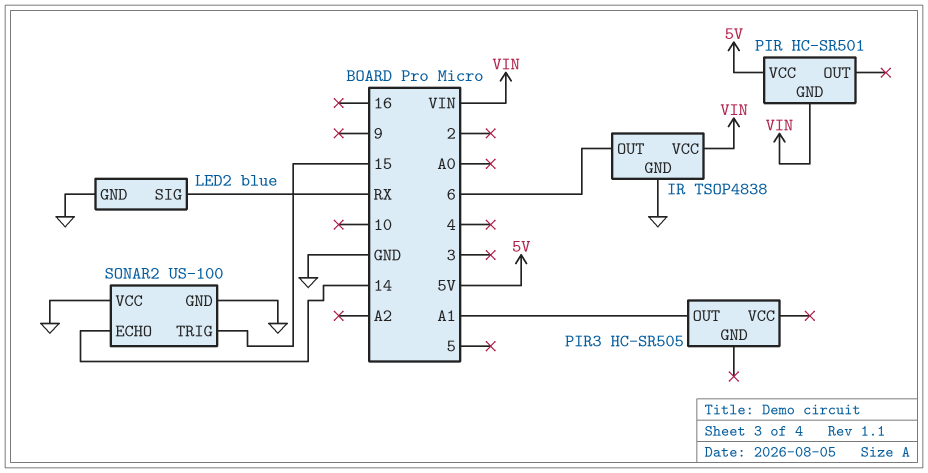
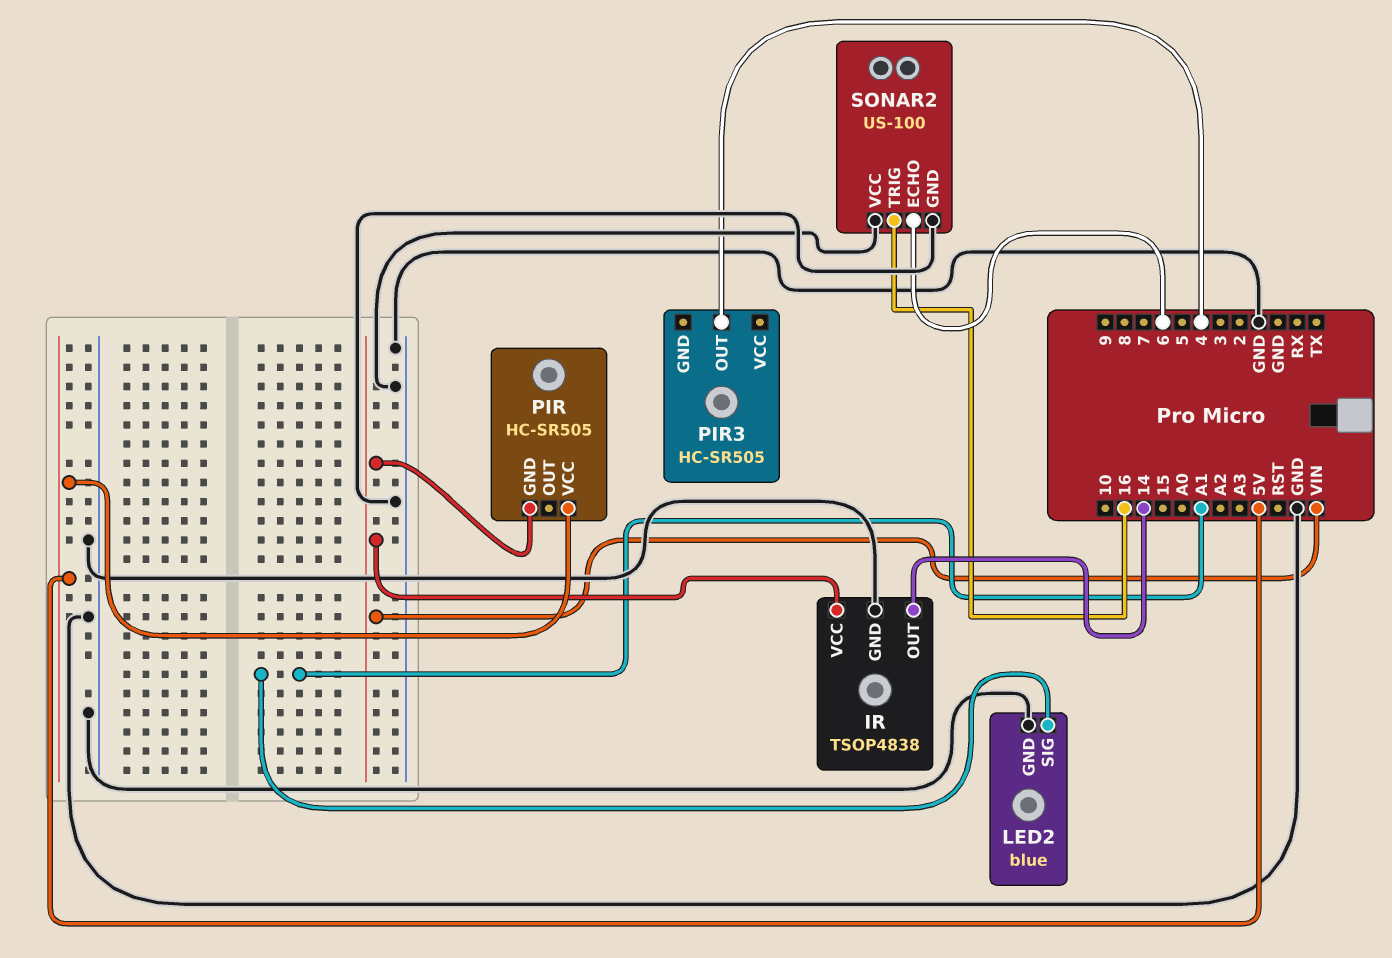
IR pin OUT: 6 -> 14
LED2 pin SIG: RX -> A1
PIR: HC-SR501 -> HC-SR505
PIR3 pin OUT: A1 -> 4
SONAR2 pin ECHO: 14 -> 6
SONAR2 pin TRIG: 15 -> 16

